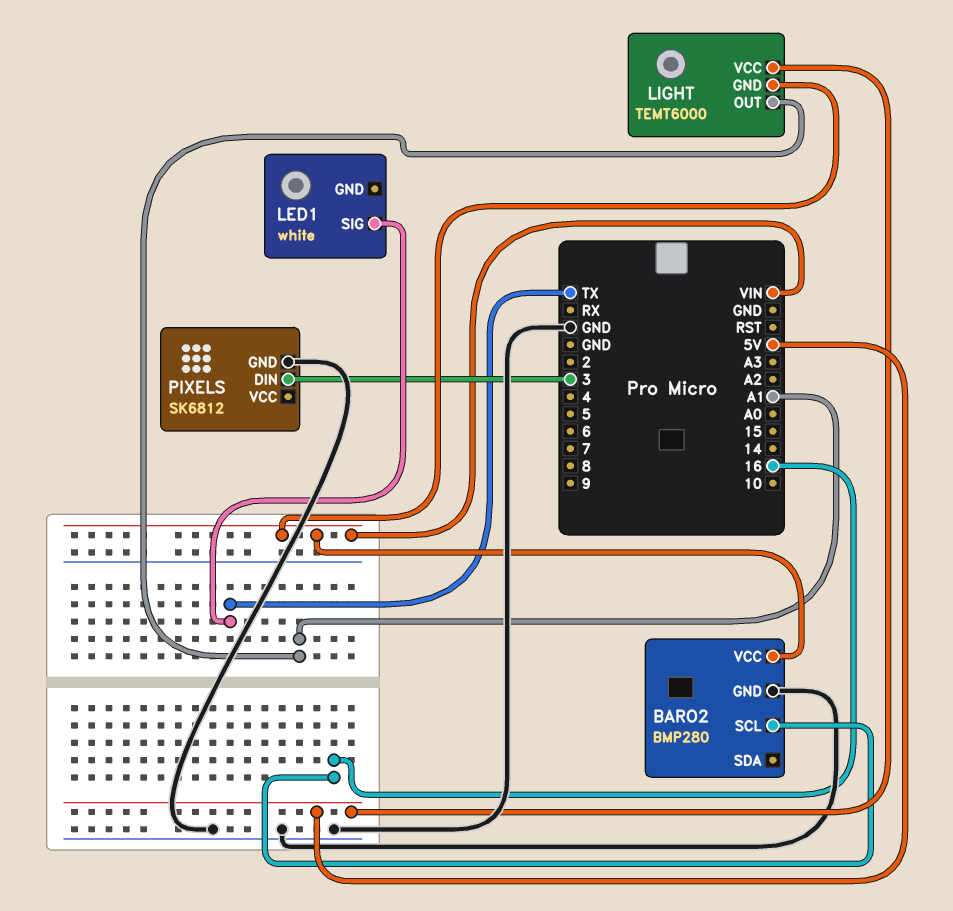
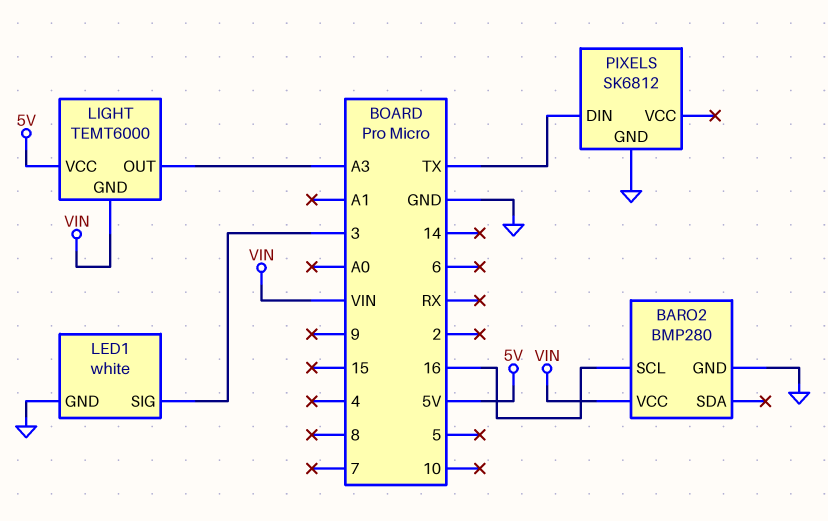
LED1 pin GND: none -> GND
LED1 pin SIG: TX -> 3
LIGHT pin OUT: A1 -> A3
PIXELS pin DIN: 3 -> TX

